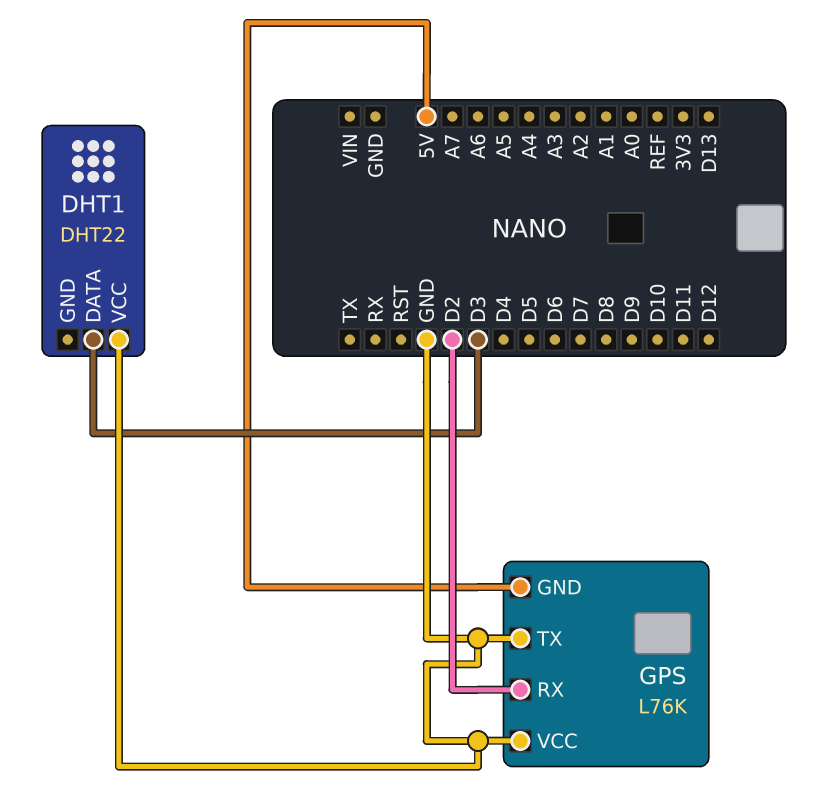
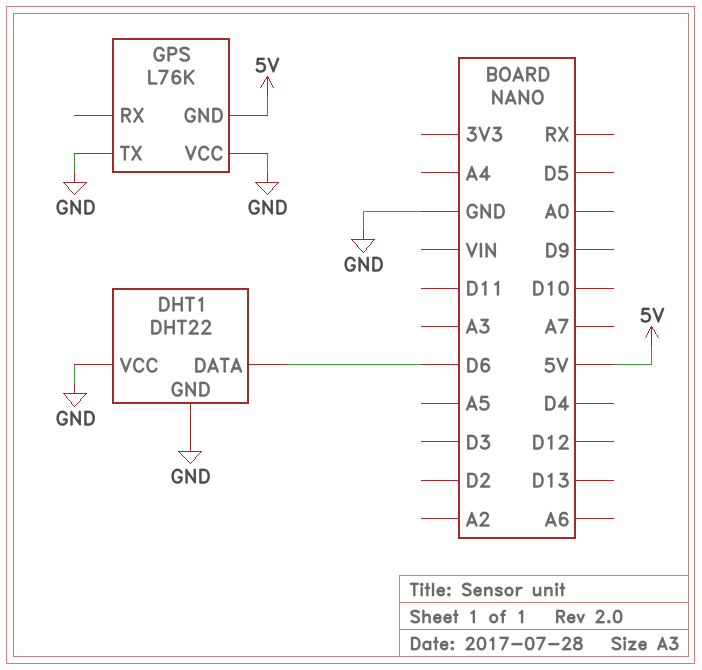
DHT1 pin DATA: D3 -> D6
DHT1 pin GND: none -> GND
GPS pin RX: D2 -> none

